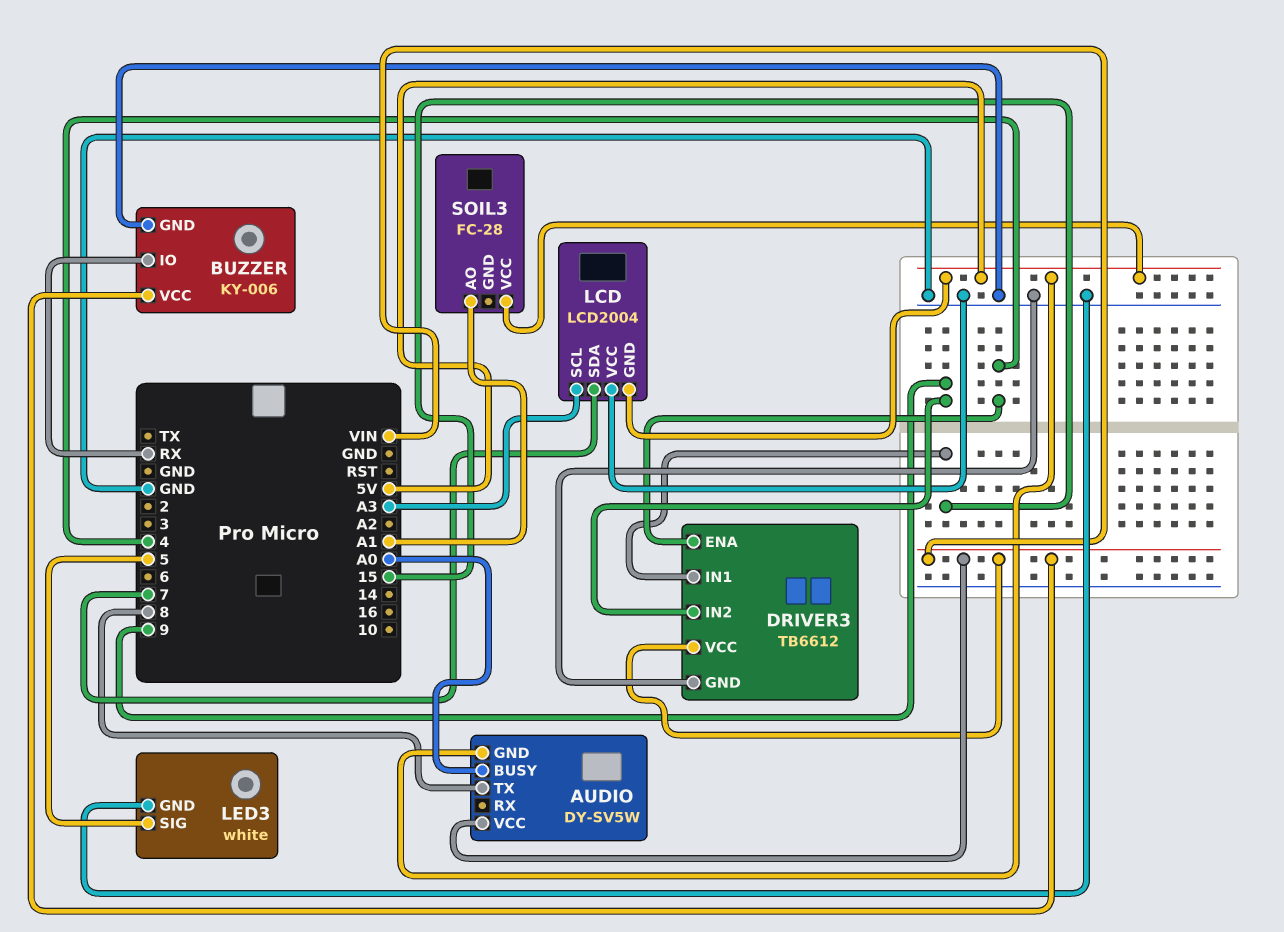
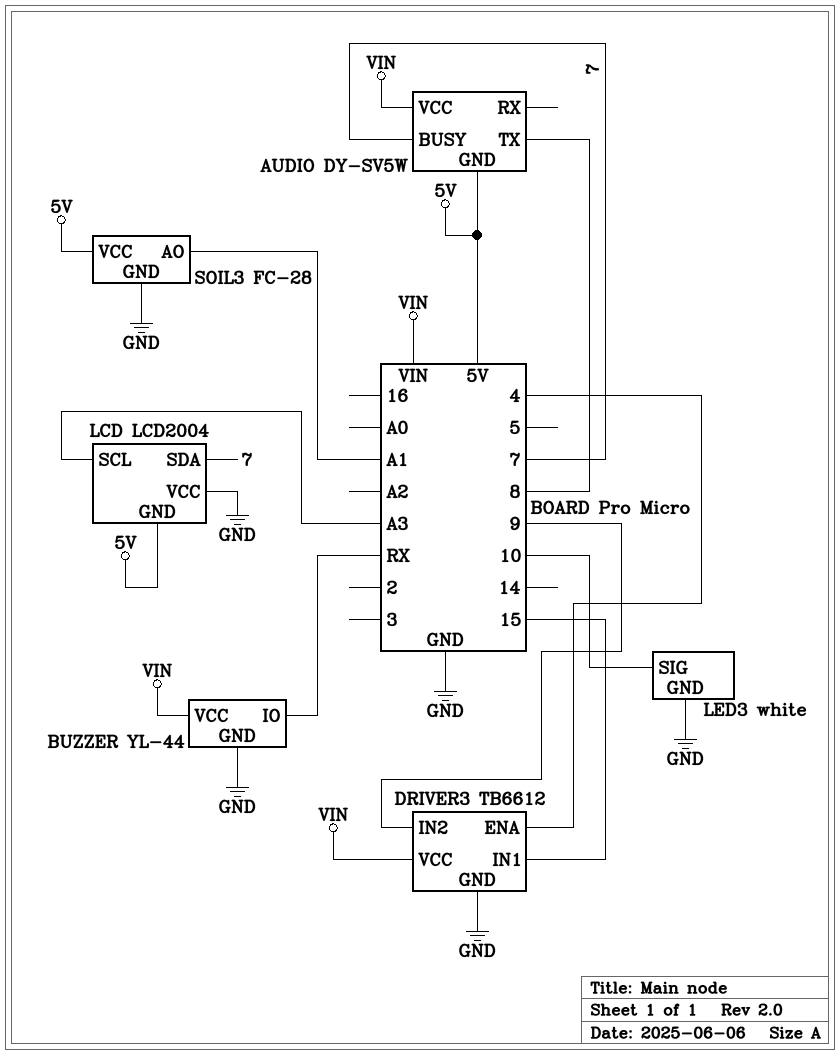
AUDIO pin BUSY: A0 -> 7
BUZZER: KY-006 -> YL-44
LED3 pin SIG: 5 -> 10
SOIL3 pin GND: none -> GND

